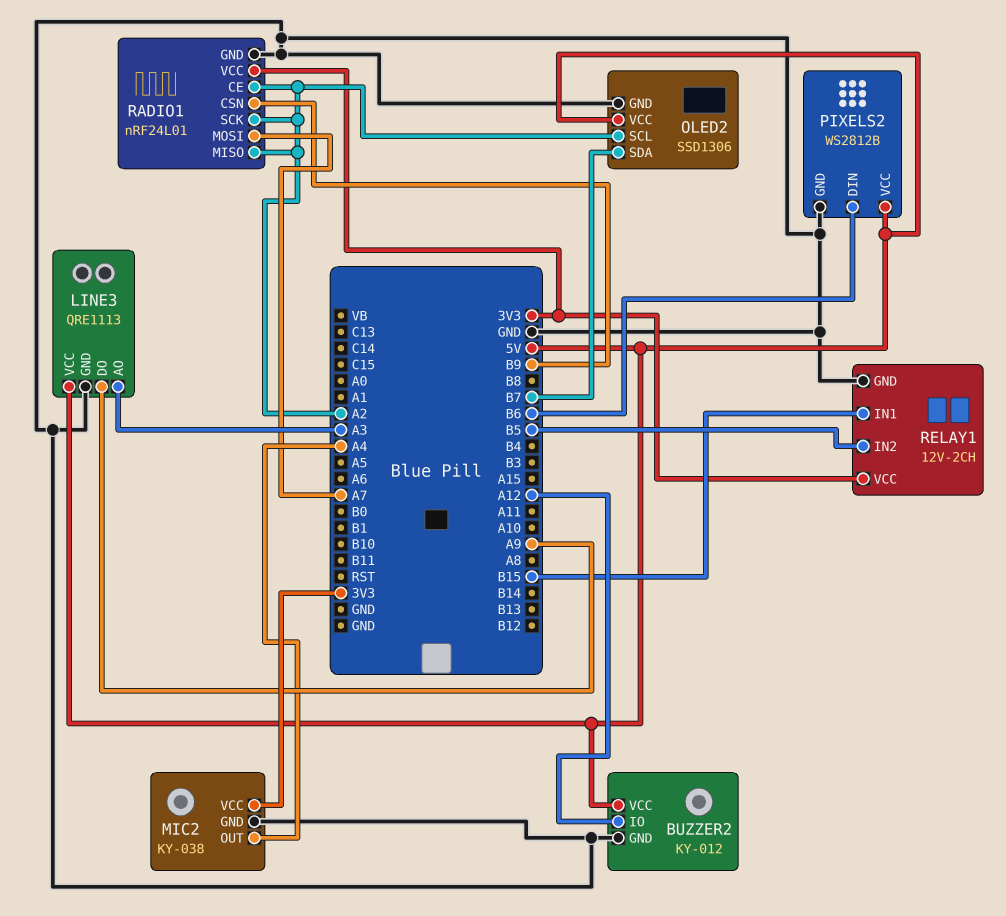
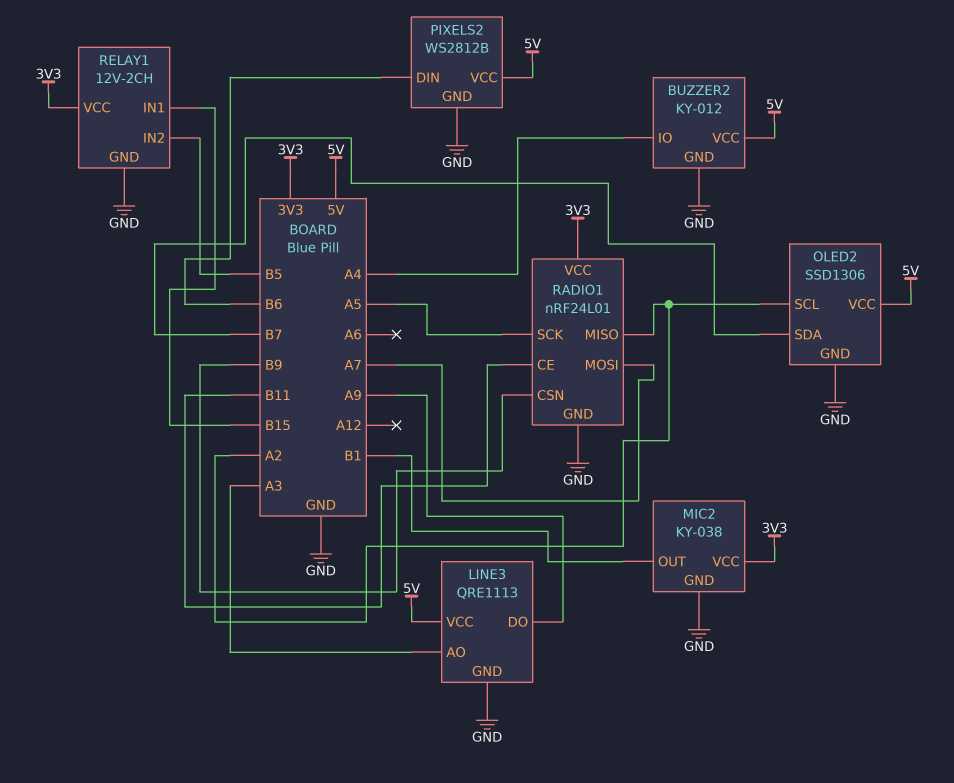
BUZZER2 pin IO: A12 -> A4
MIC2 pin OUT: A4 -> B1
RADIO1 pin CE: A2 -> B11
RADIO1 pin SCK: A2 -> A5

